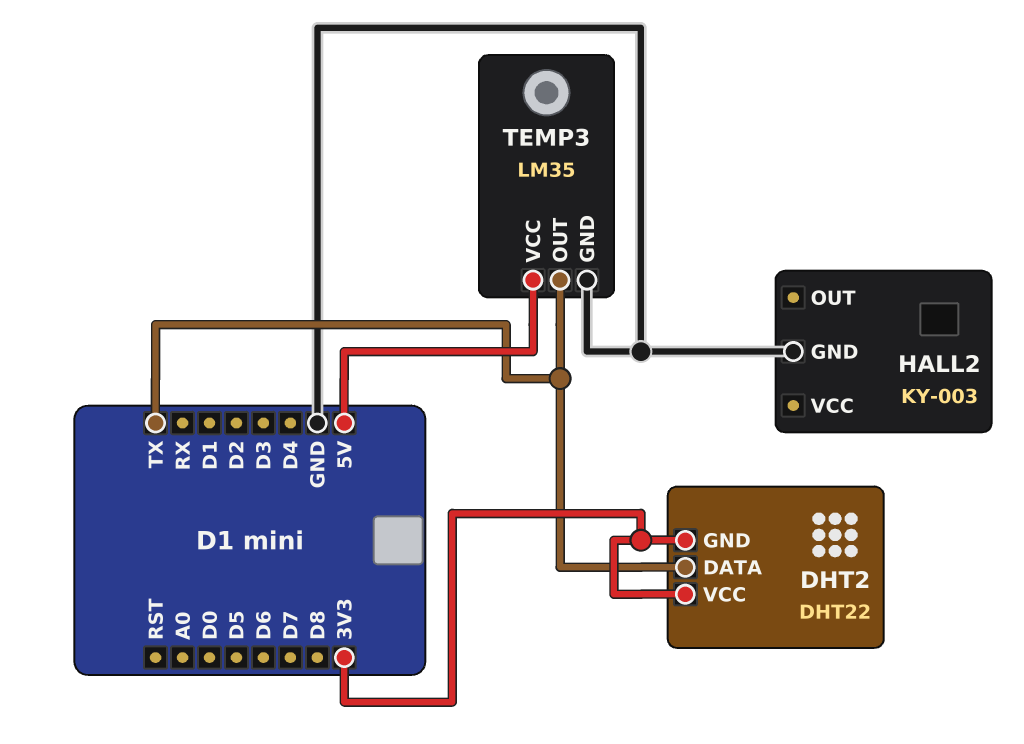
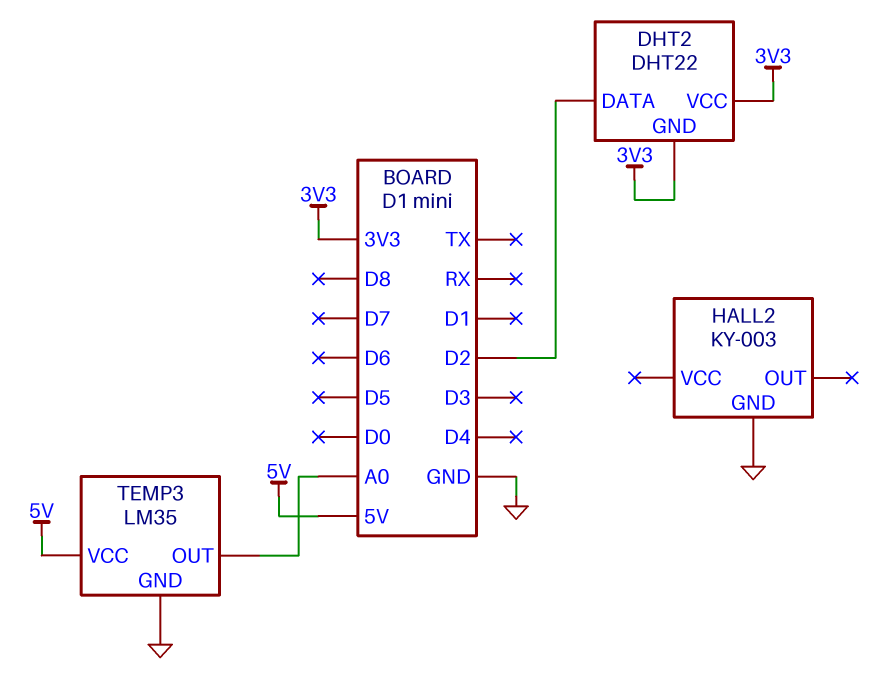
DHT2 pin DATA: TX -> D2
TEMP3 pin OUT: TX -> A0

